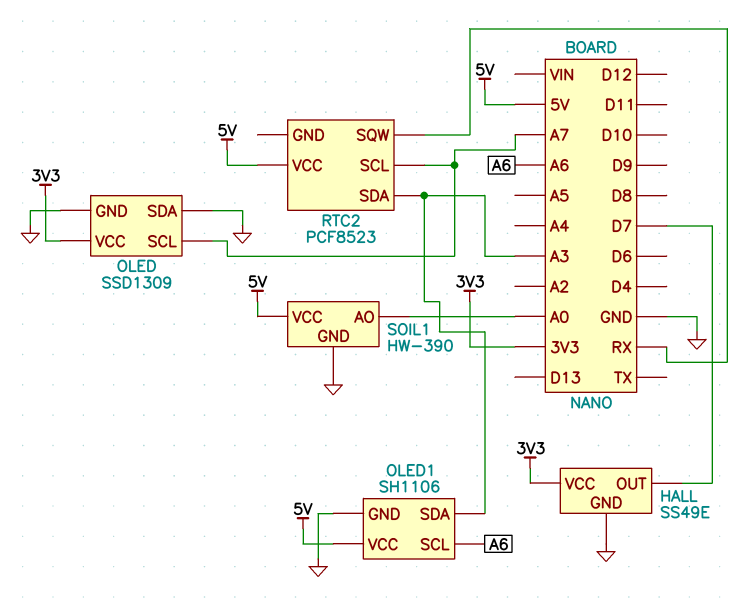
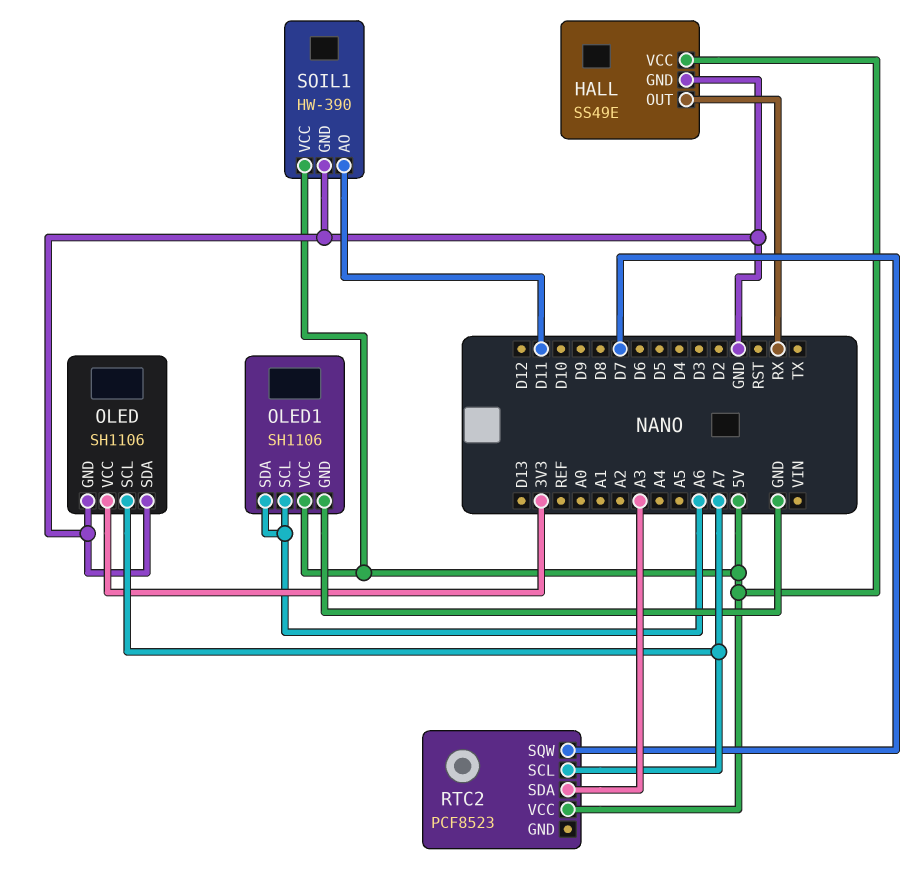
HALL pin OUT: D7 -> RX
HALL pin VCC: 3V3 -> 5V
OLED: SSD1309 -> SH1106
OLED1 pin SDA: A3 -> A6
RTC2 pin SQW: RX -> D7
SOIL1 pin AO: A0 -> D11

